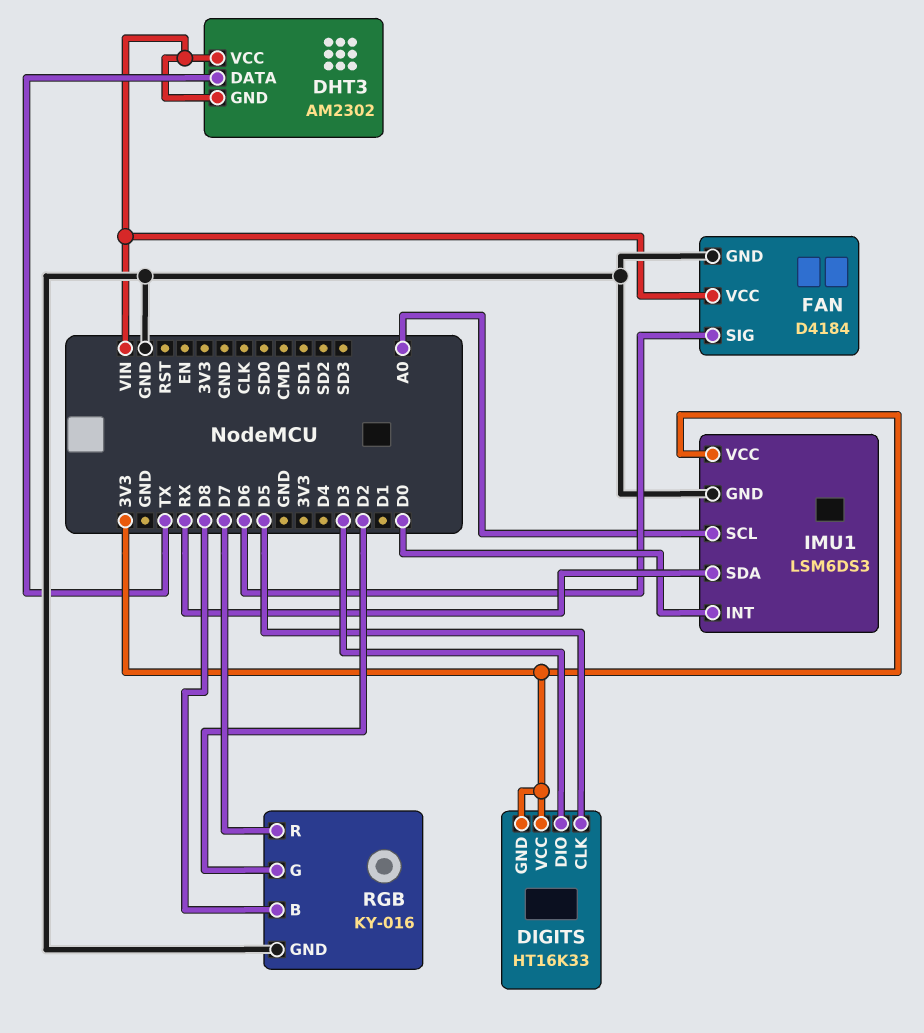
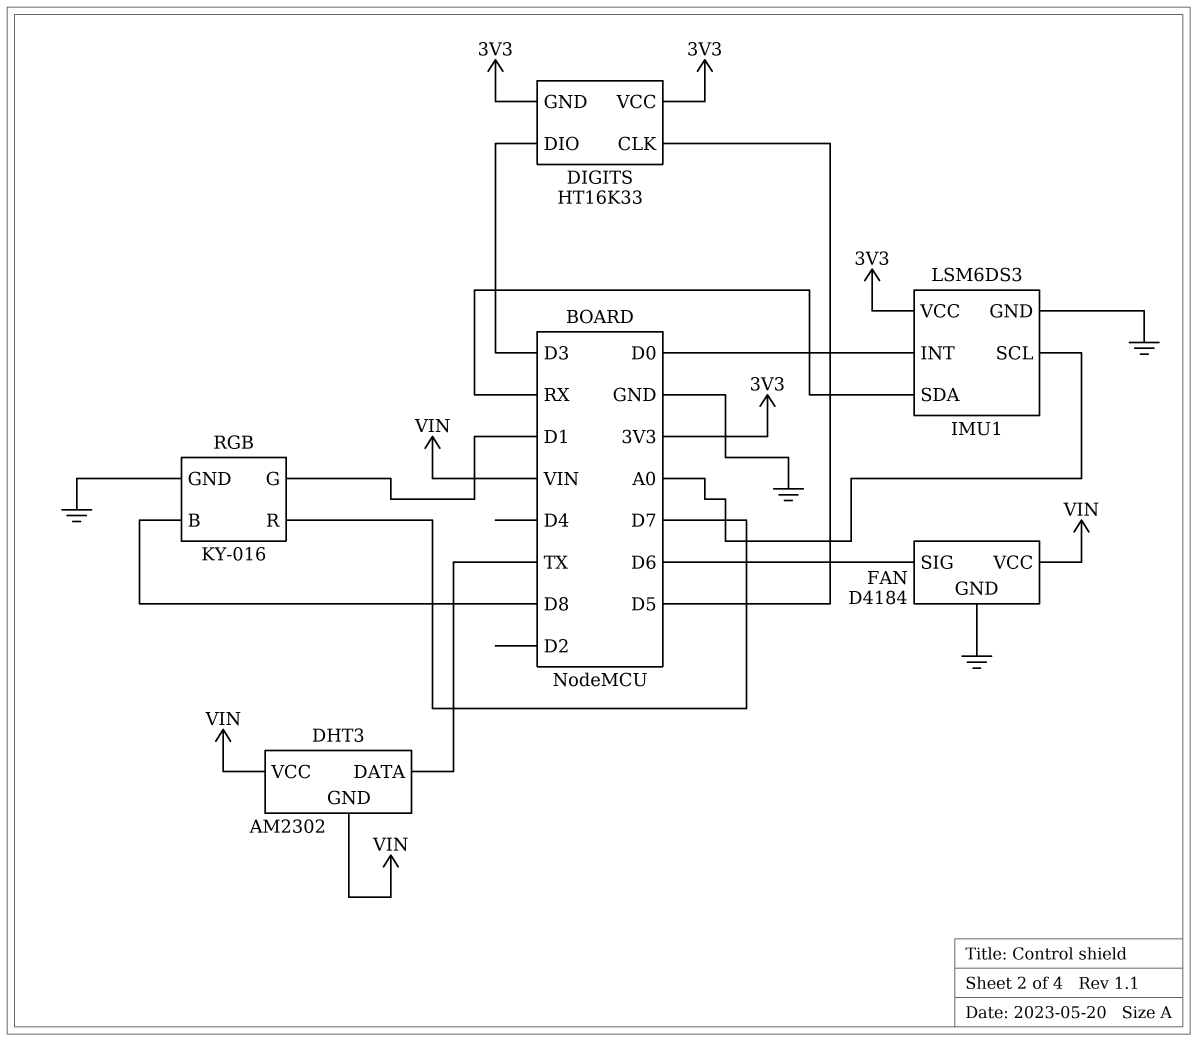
RGB pin G: D2 -> D1

